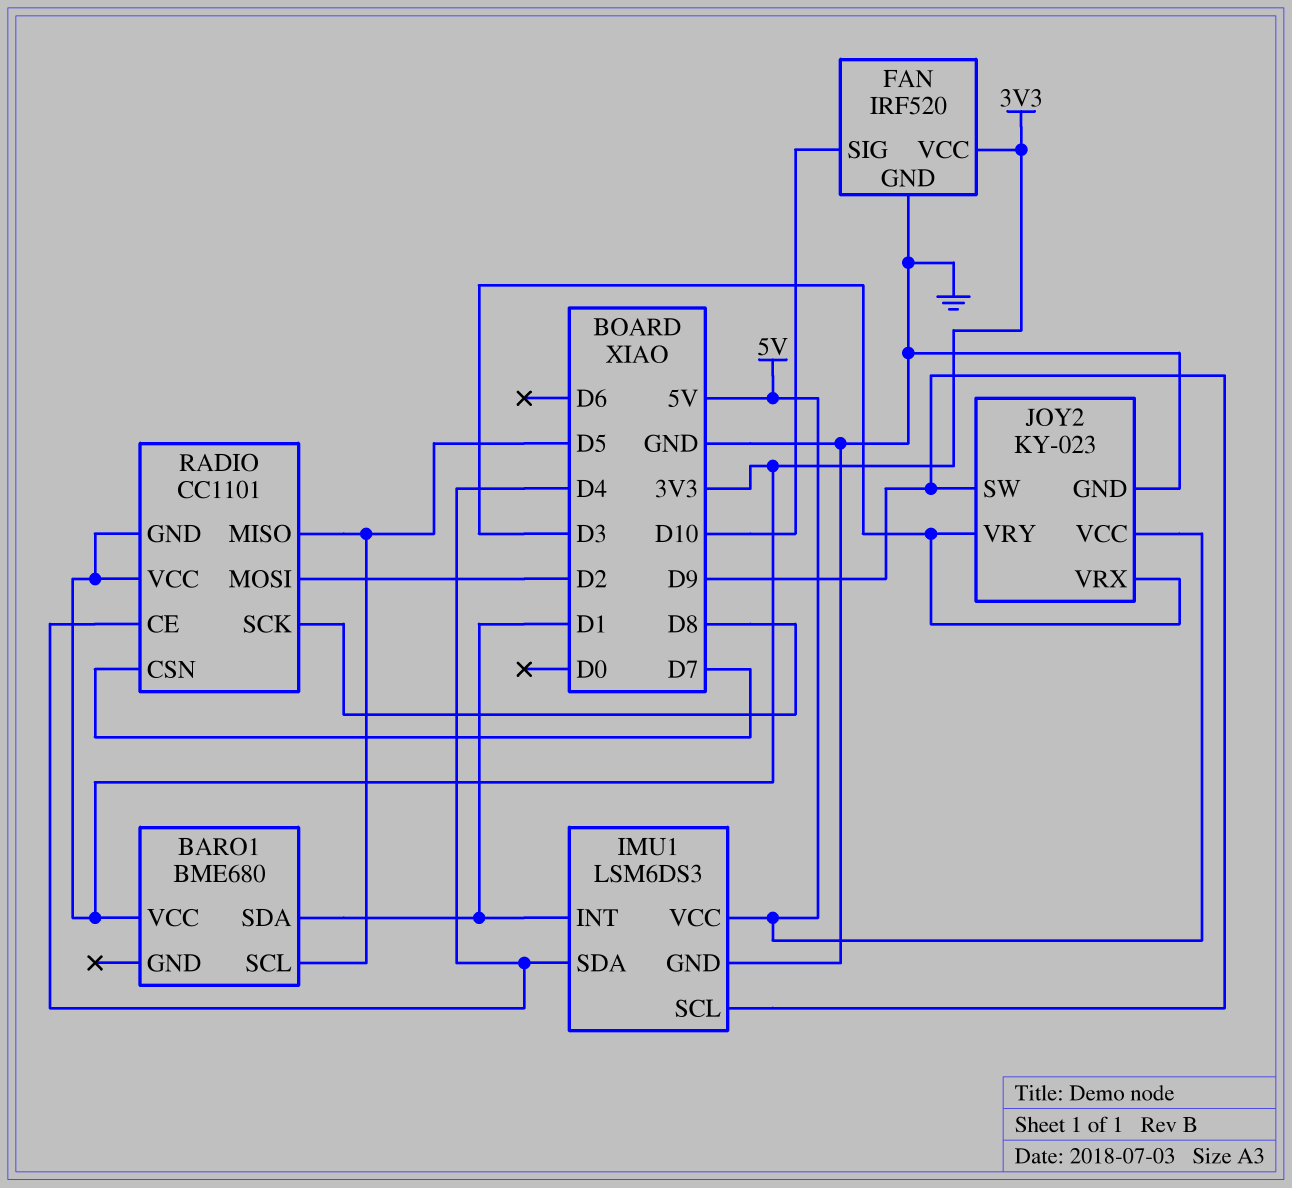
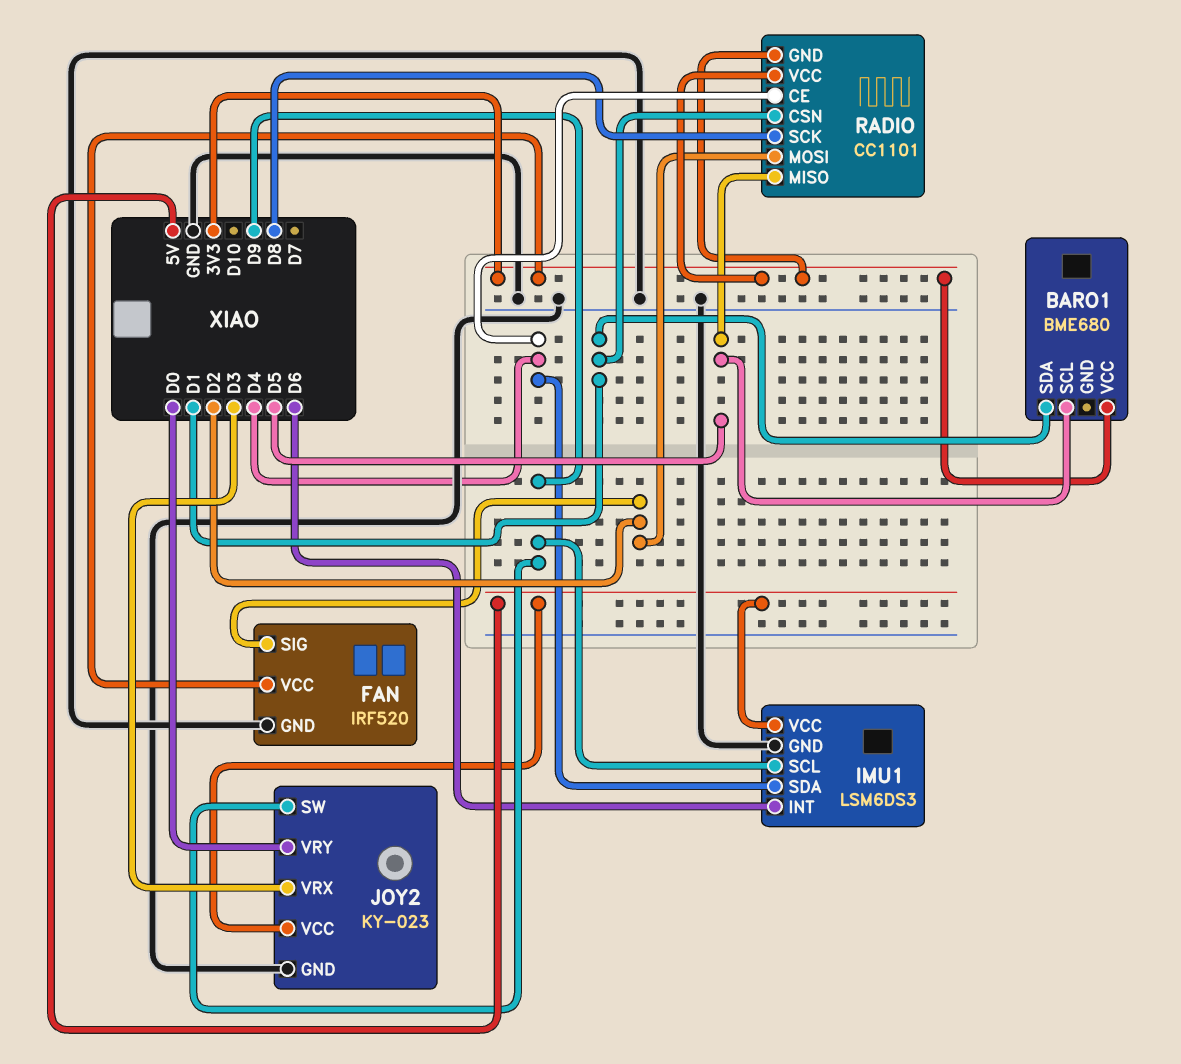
FAN pin SIG: D10 -> D2
IMU1 pin INT: D1 -> D6
JOY2 pin VRY: D3 -> D0
RADIO pin CSN: D7 -> D1

